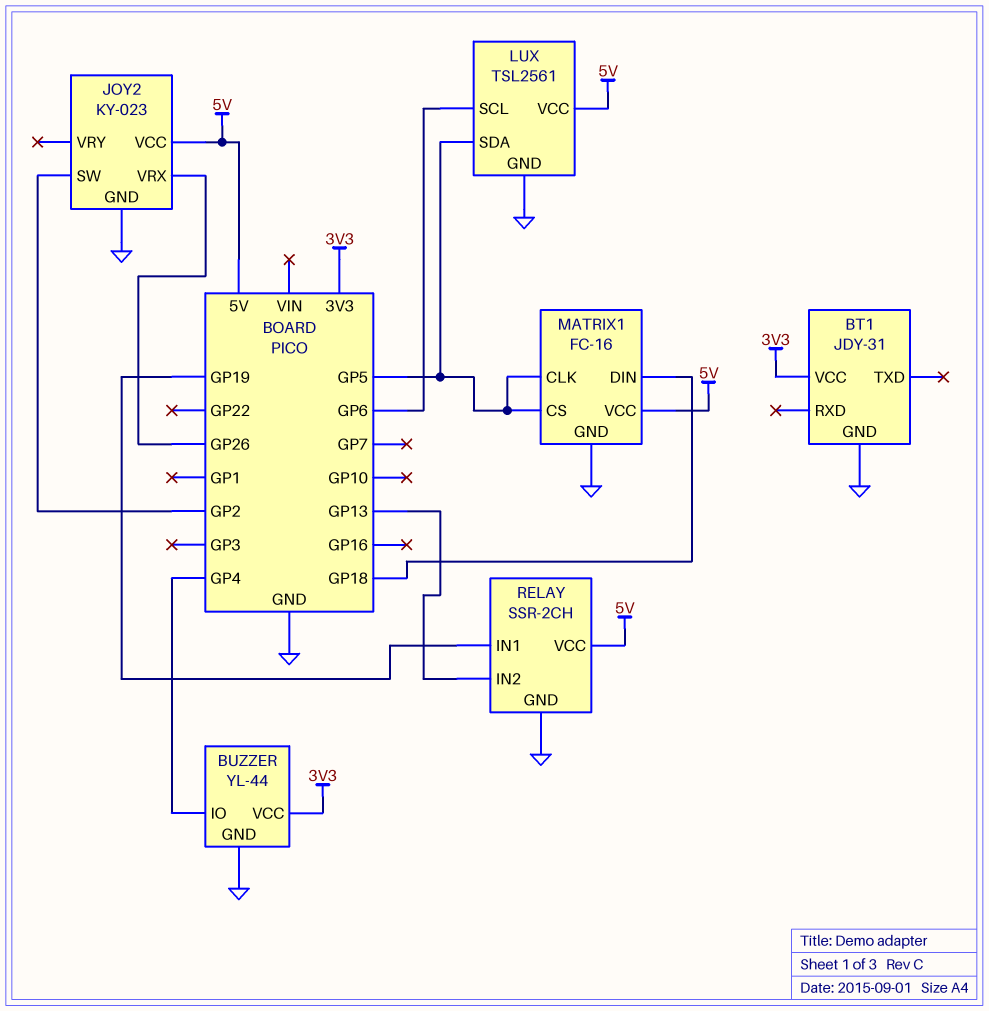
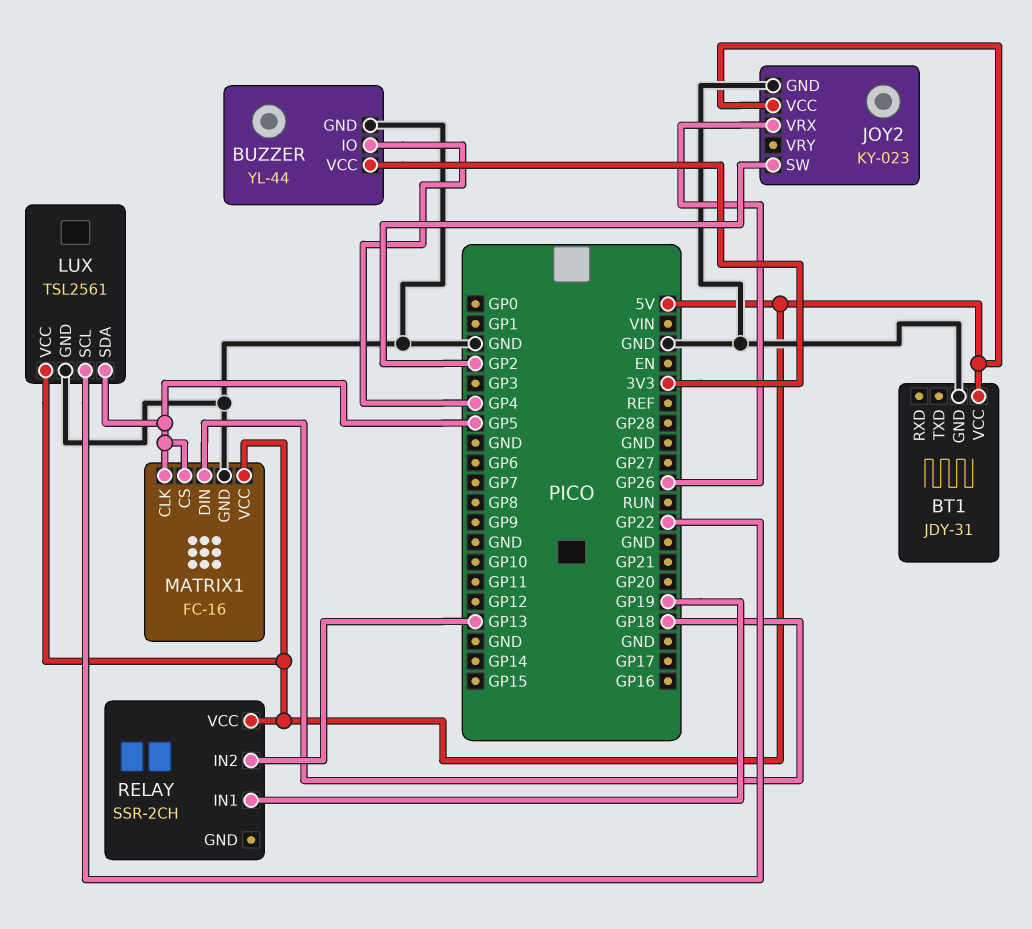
BT1 pin VCC: 3V3 -> 5V
LUX pin SCL: GP6 -> GP22
RELAY pin GND: GND -> none

